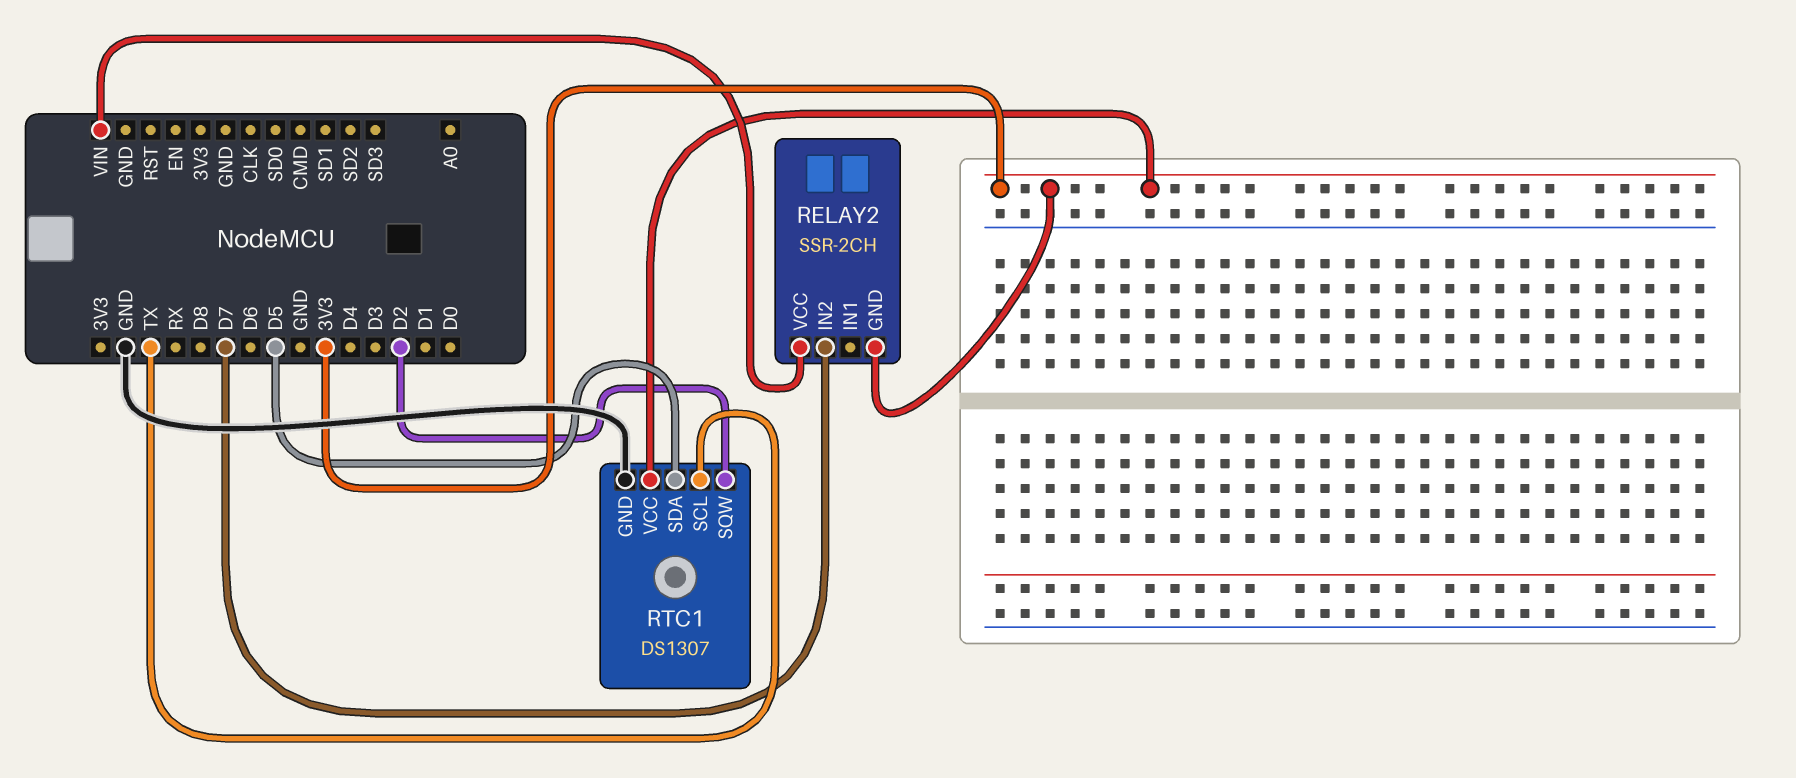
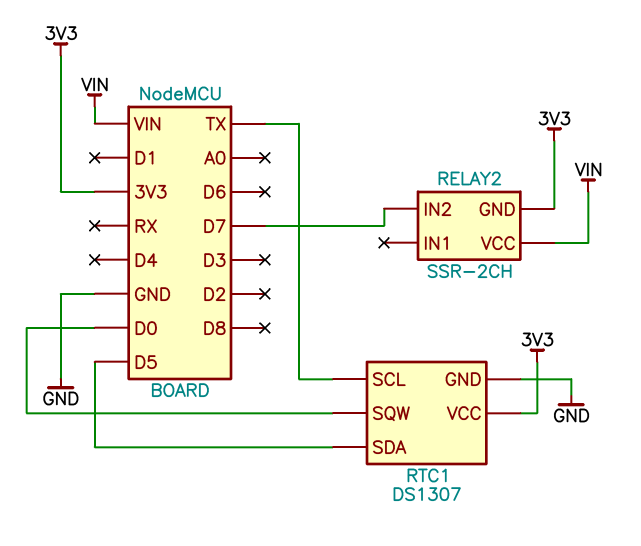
RTC1 pin SQW: D2 -> D0

